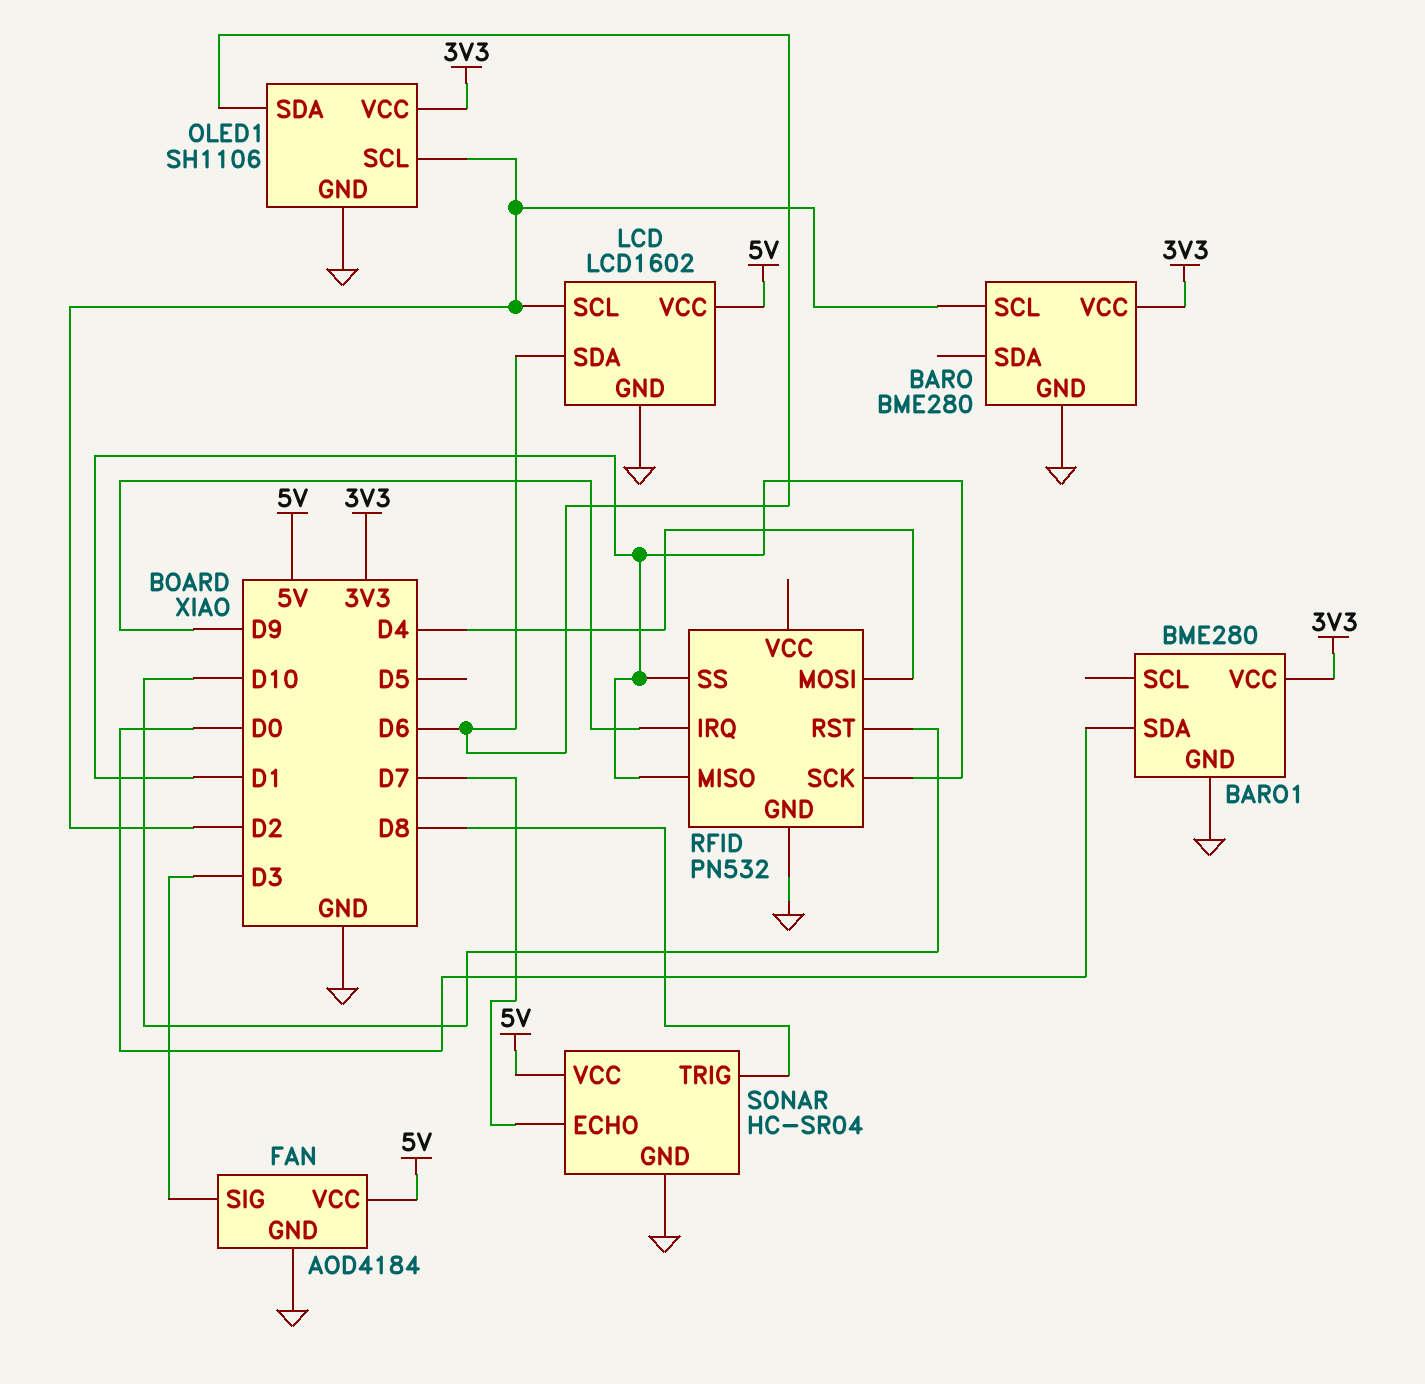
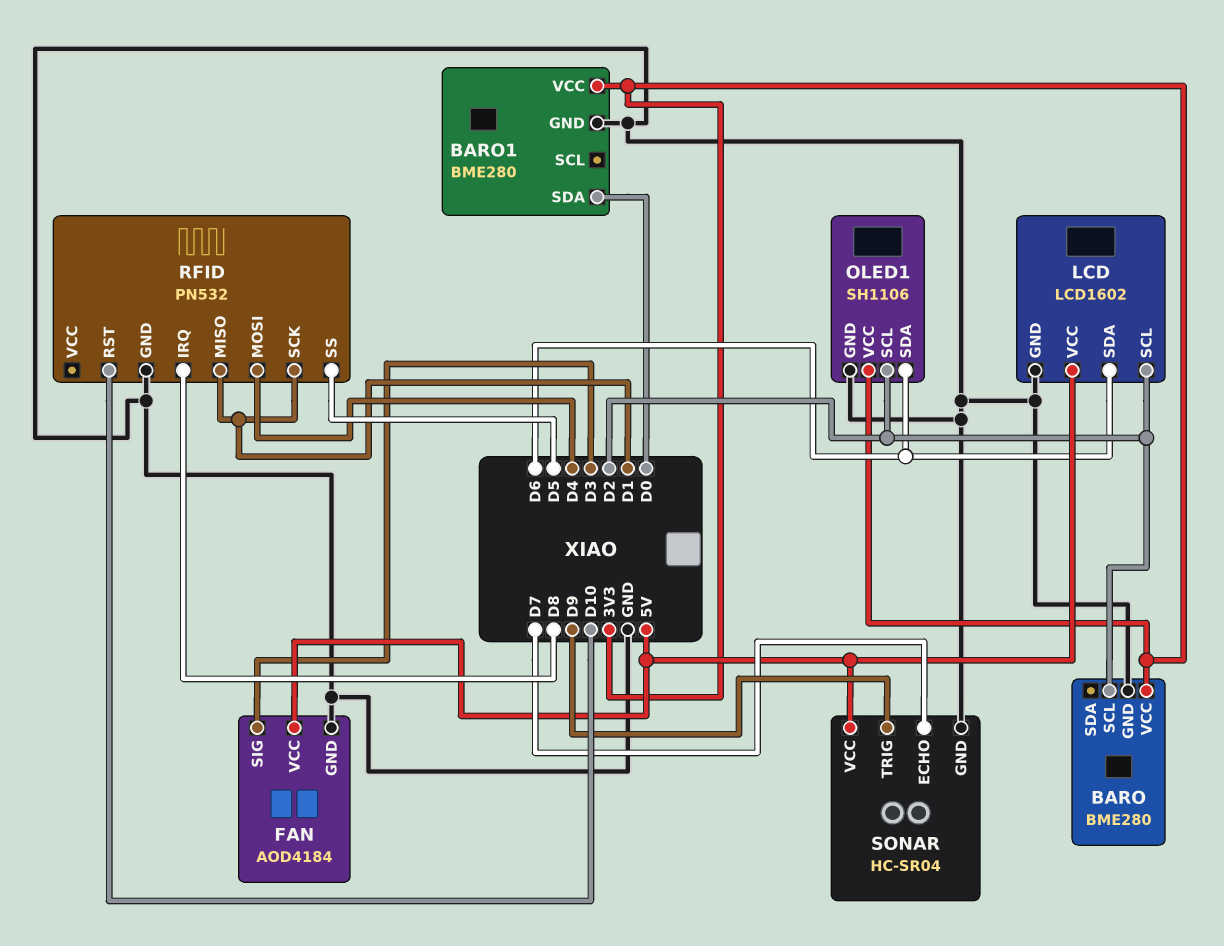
RFID pin IRQ: D9 -> D8
RFID pin SS: D1 -> D5
SONAR pin TRIG: D8 -> D9

